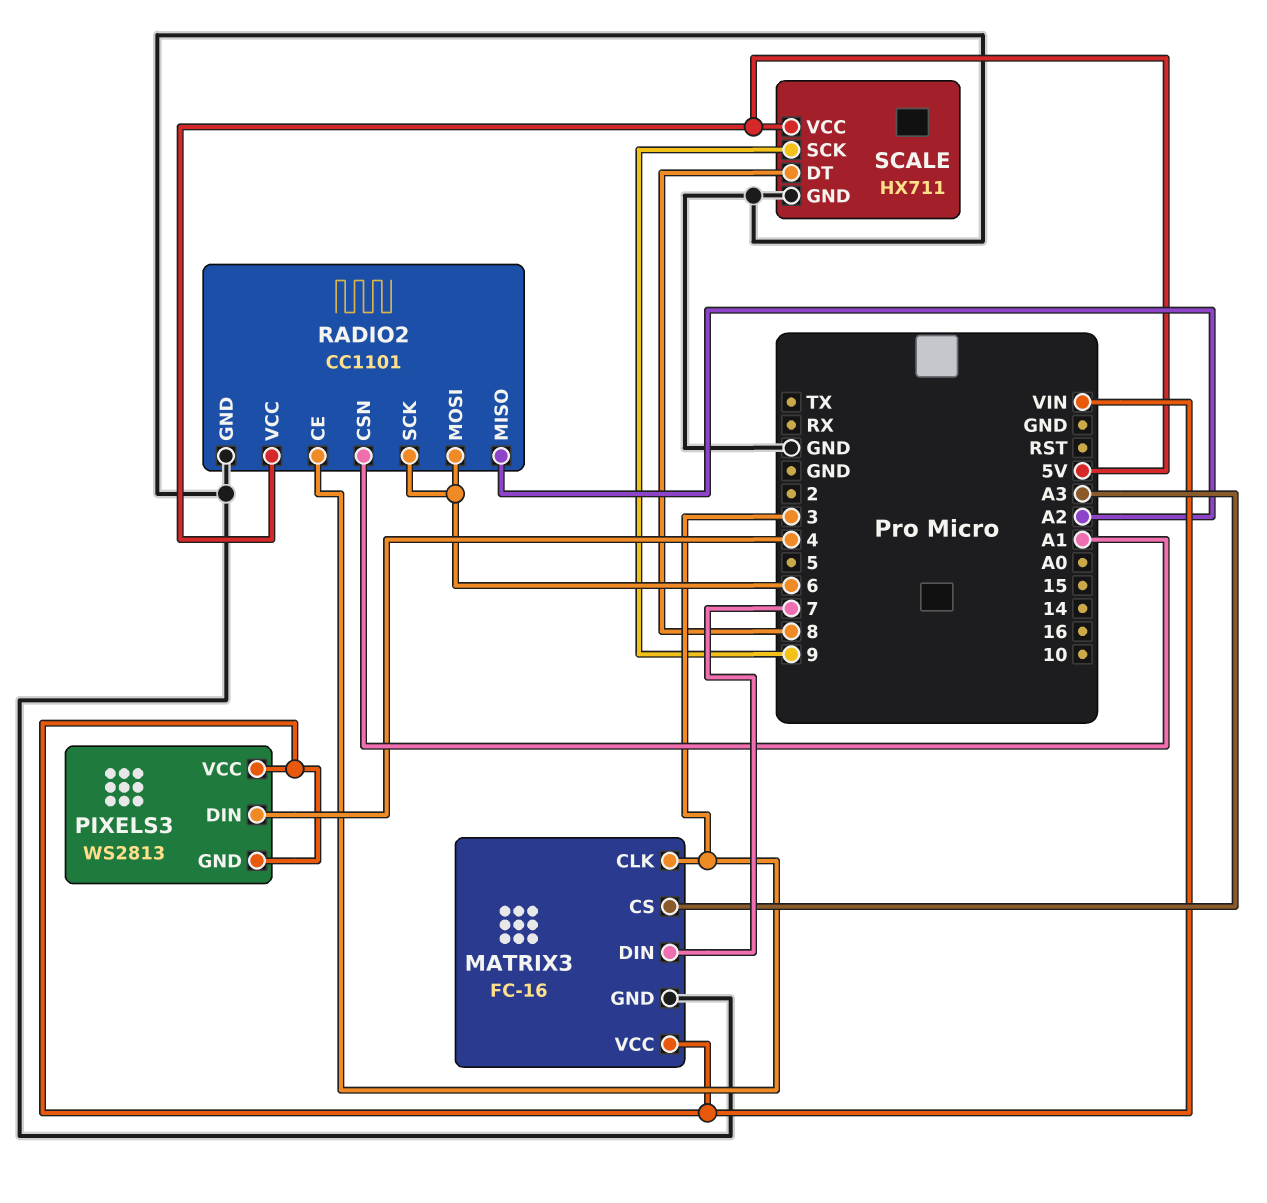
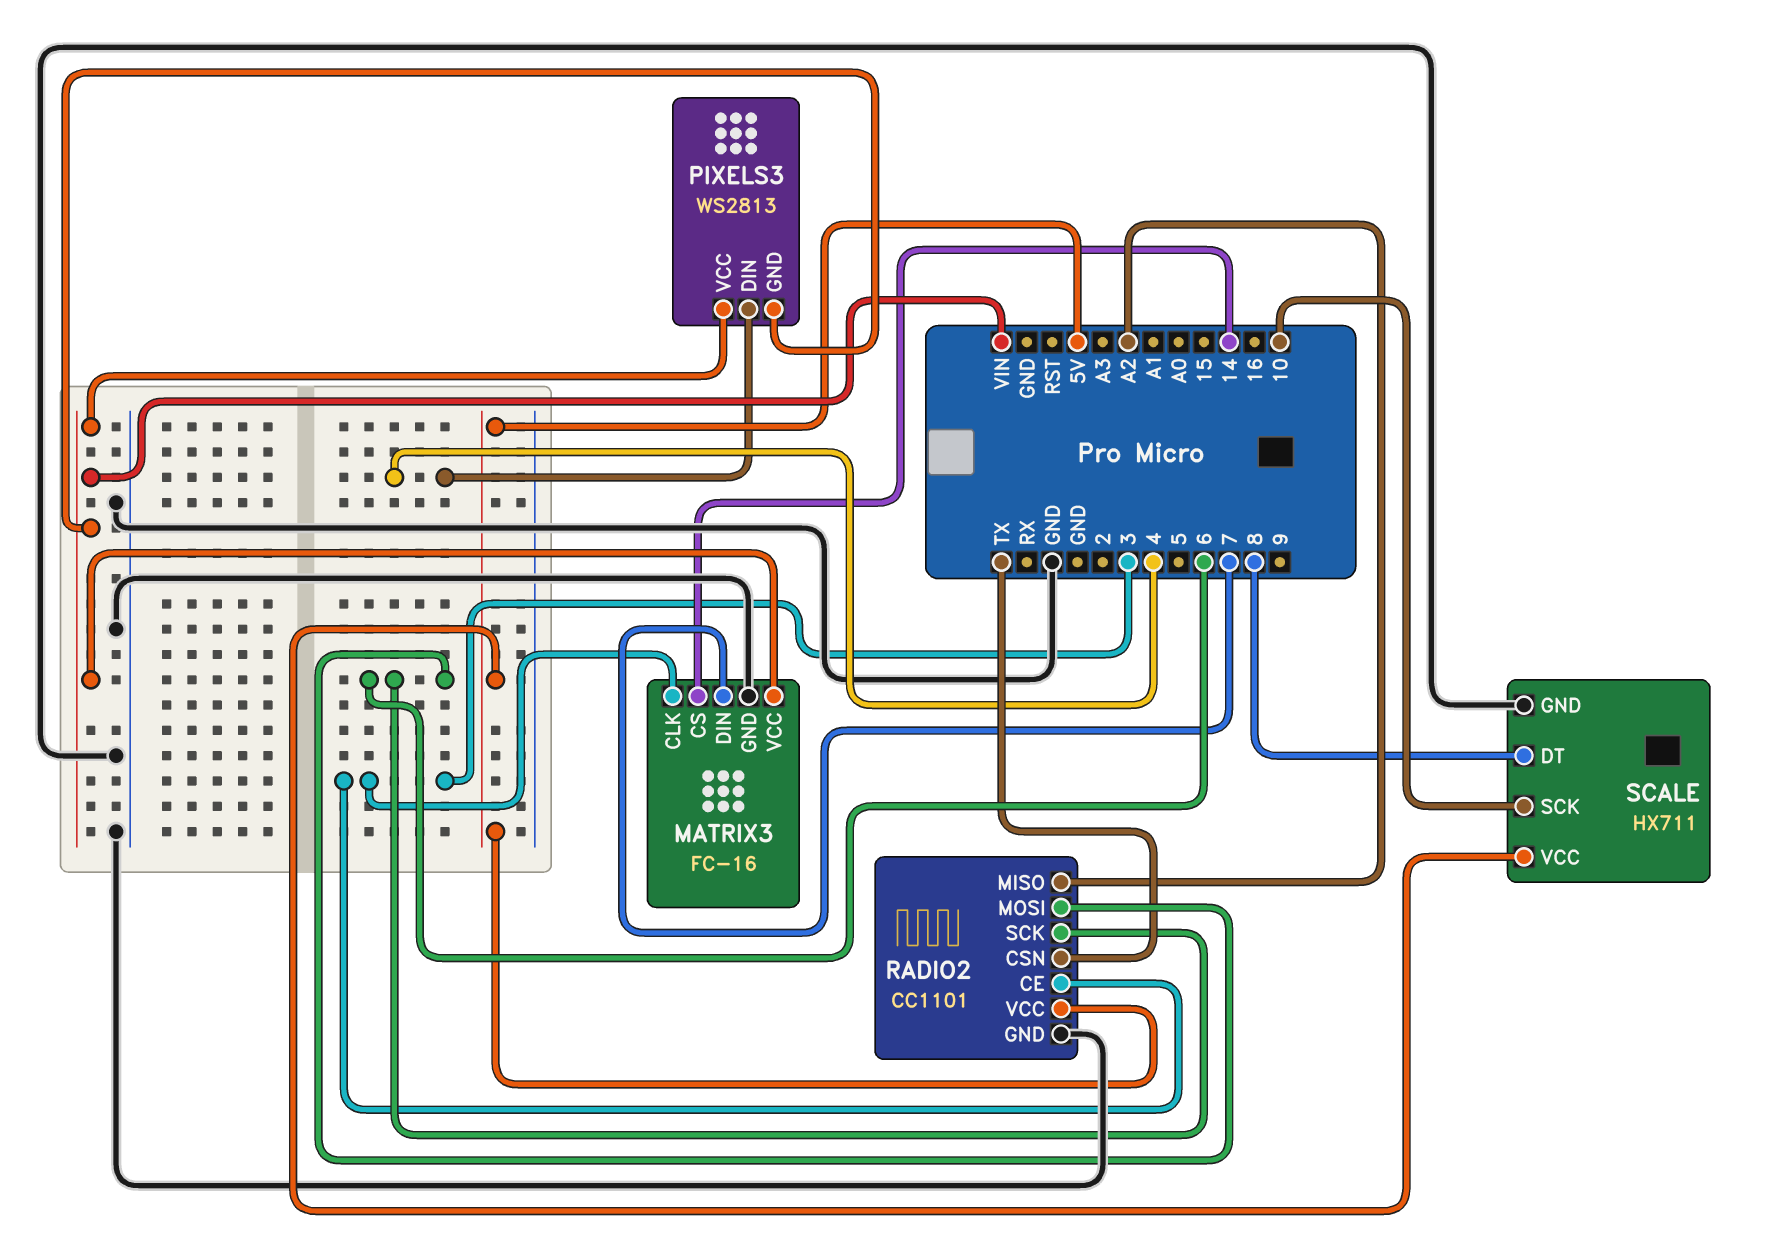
MATRIX3 pin CS: A3 -> 14
RADIO2 pin CSN: A1 -> TX
SCALE pin SCK: 9 -> 10

